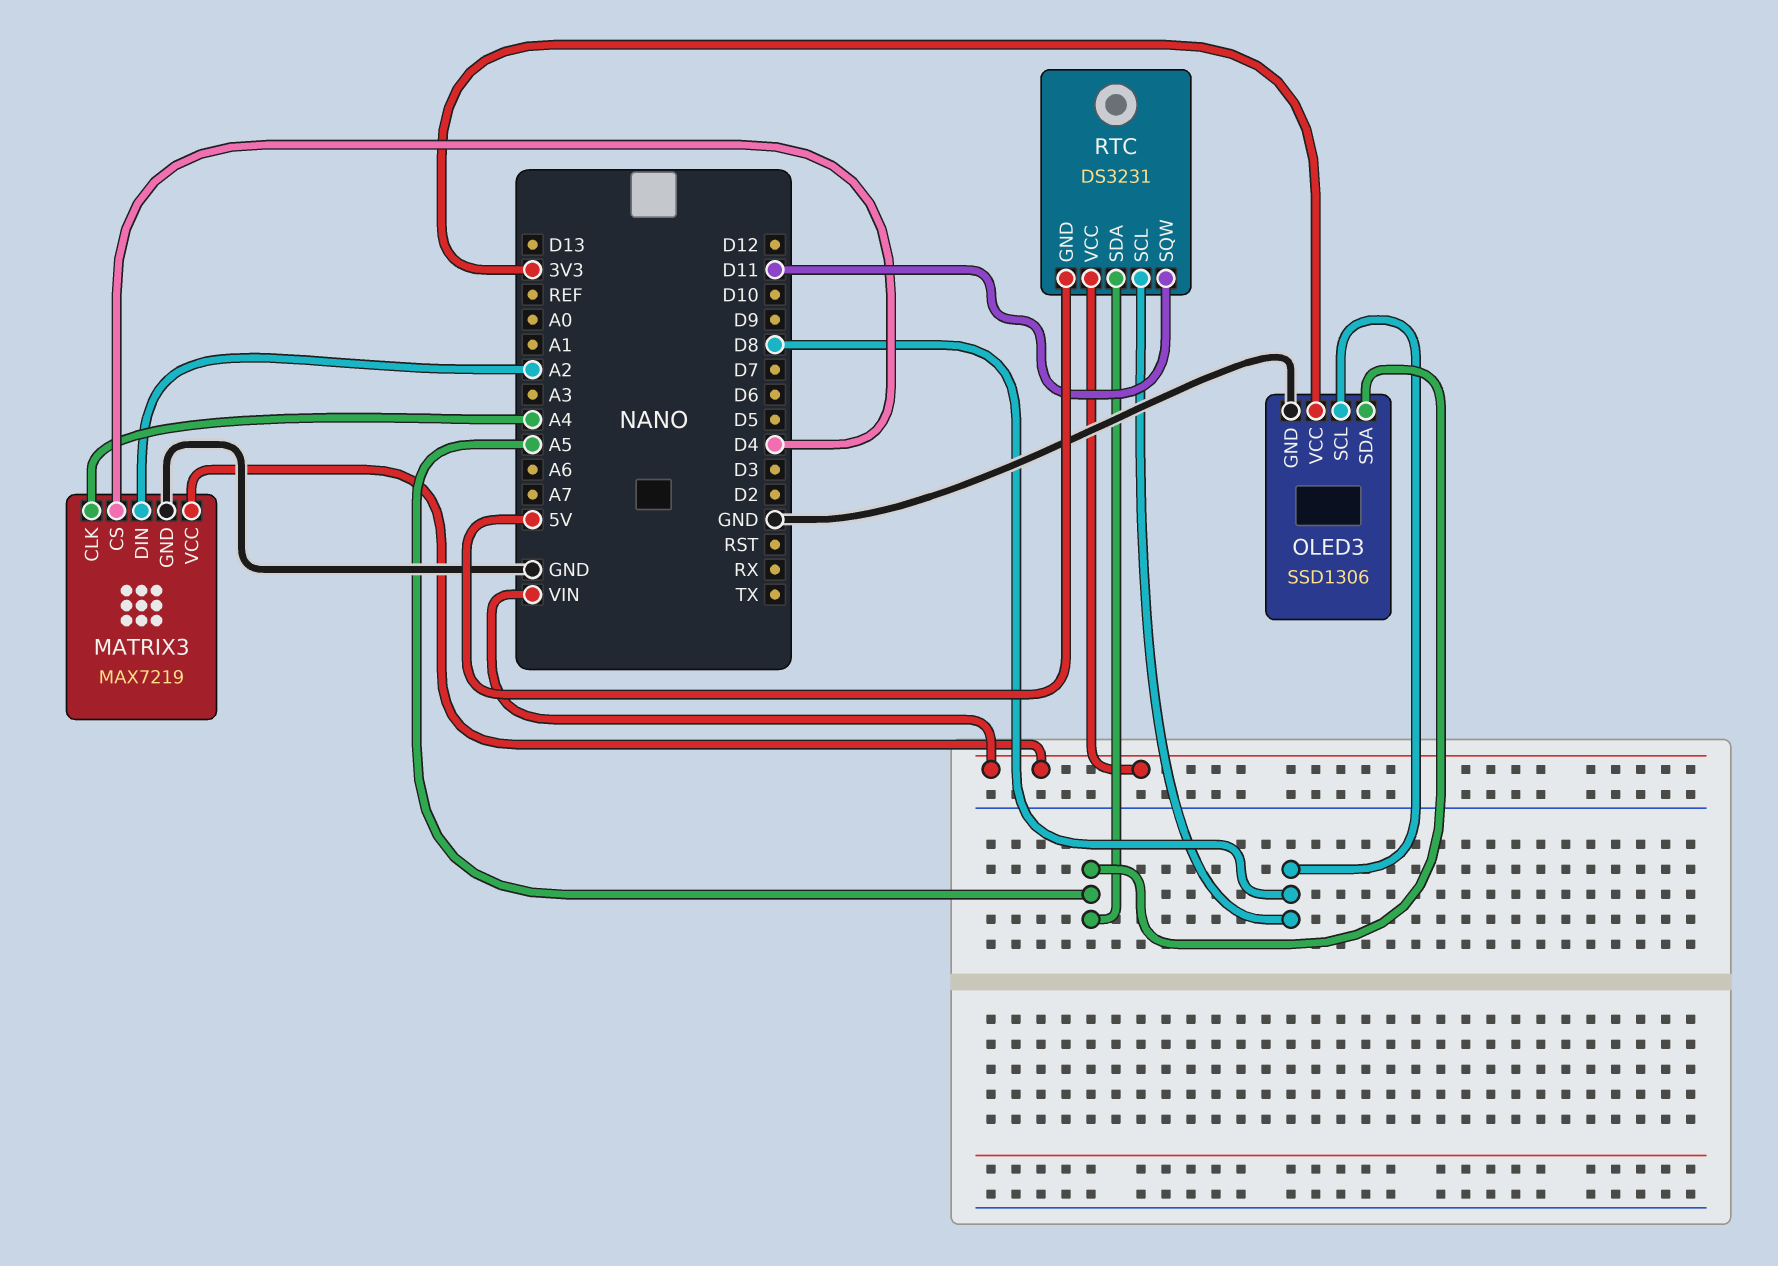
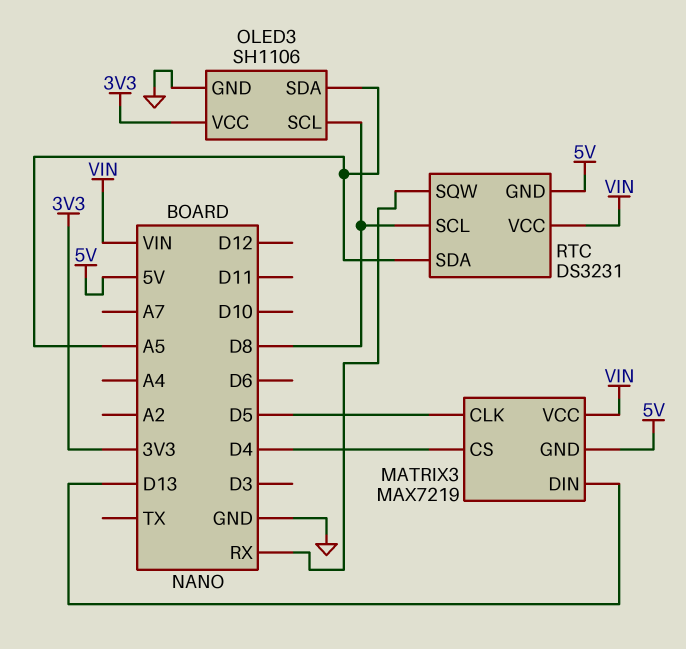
MATRIX3 pin CLK: A4 -> D5
MATRIX3 pin DIN: A2 -> D13
MATRIX3 pin GND: GND -> 5V
OLED3: SSD1306 -> SH1106
RTC pin SQW: D11 -> RX

